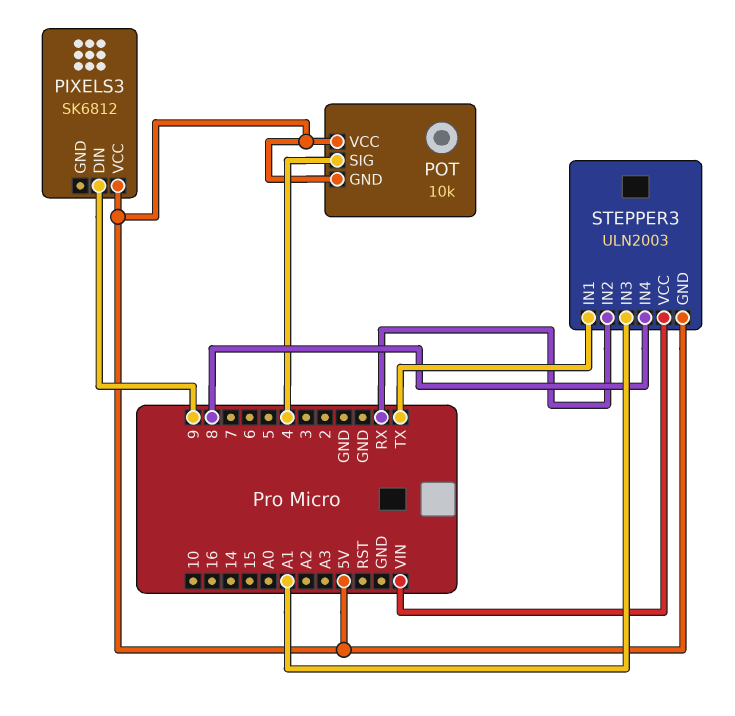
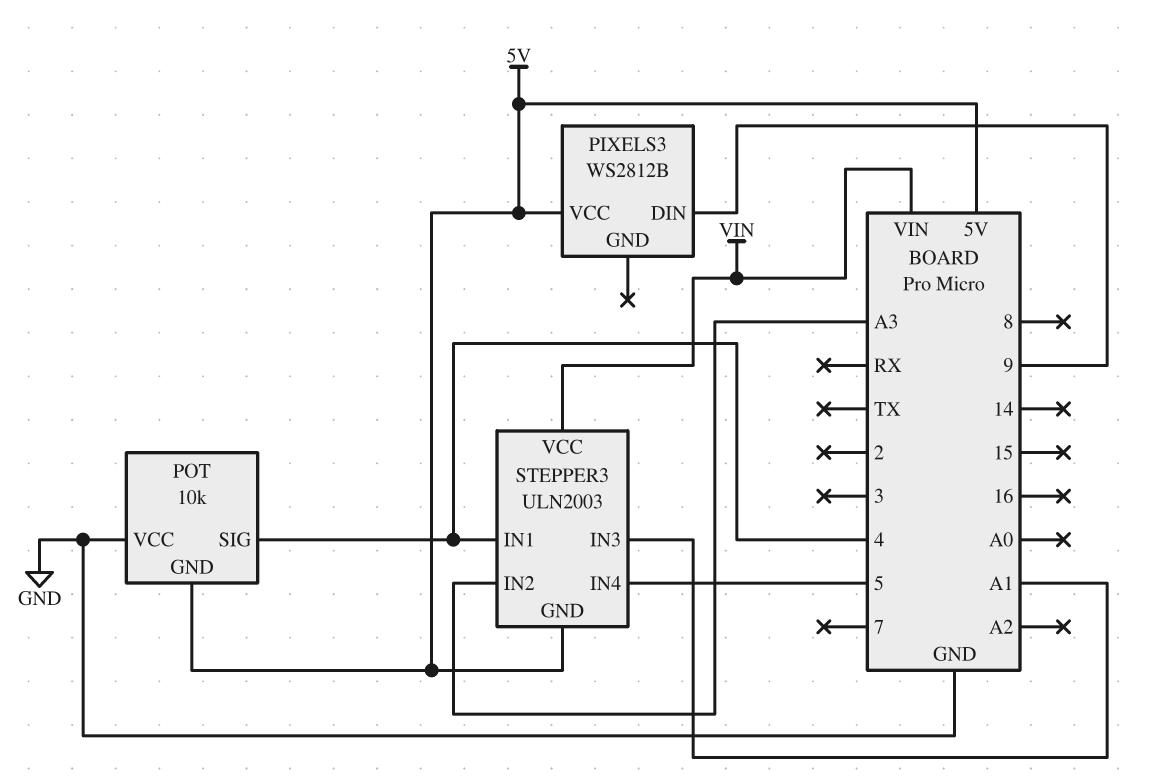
PIXELS3: SK6812 -> WS2812B
POT pin VCC: 5V -> GND
STEPPER3 pin IN1: TX -> 4
STEPPER3 pin IN2: RX -> A3
STEPPER3 pin IN4: 8 -> 5

